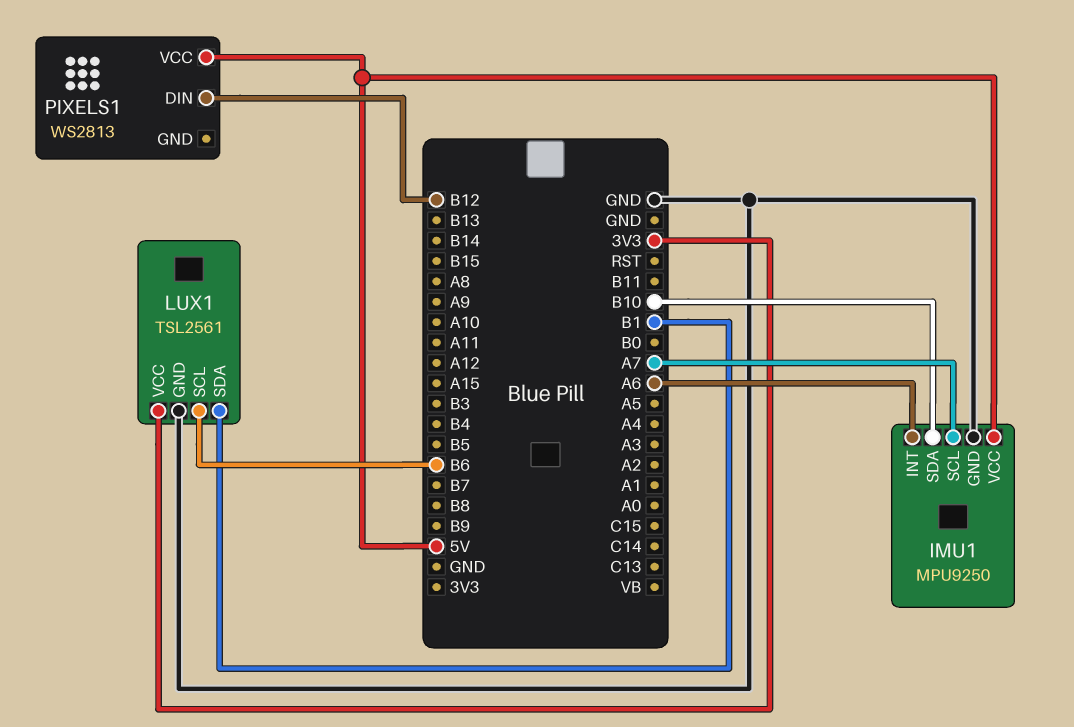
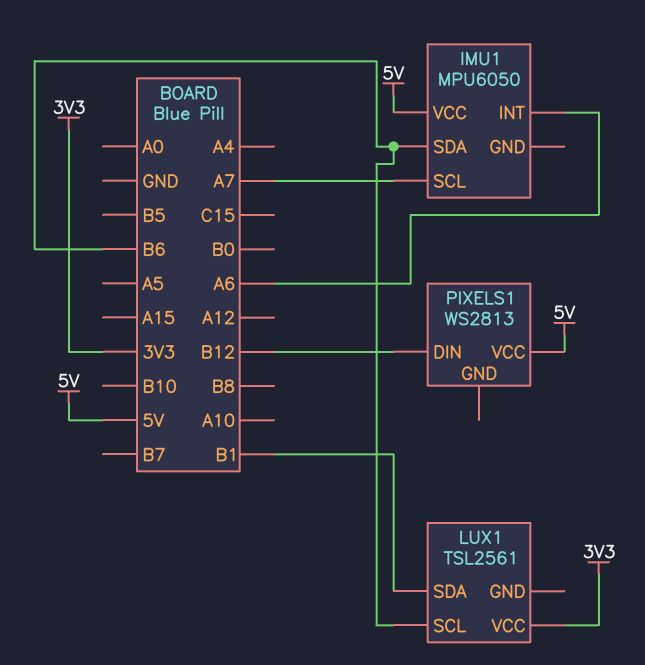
IMU1: MPU9250 -> MPU6050
IMU1 pin GND: GND -> none
IMU1 pin SDA: B10 -> B6
LUX1 pin GND: GND -> none

